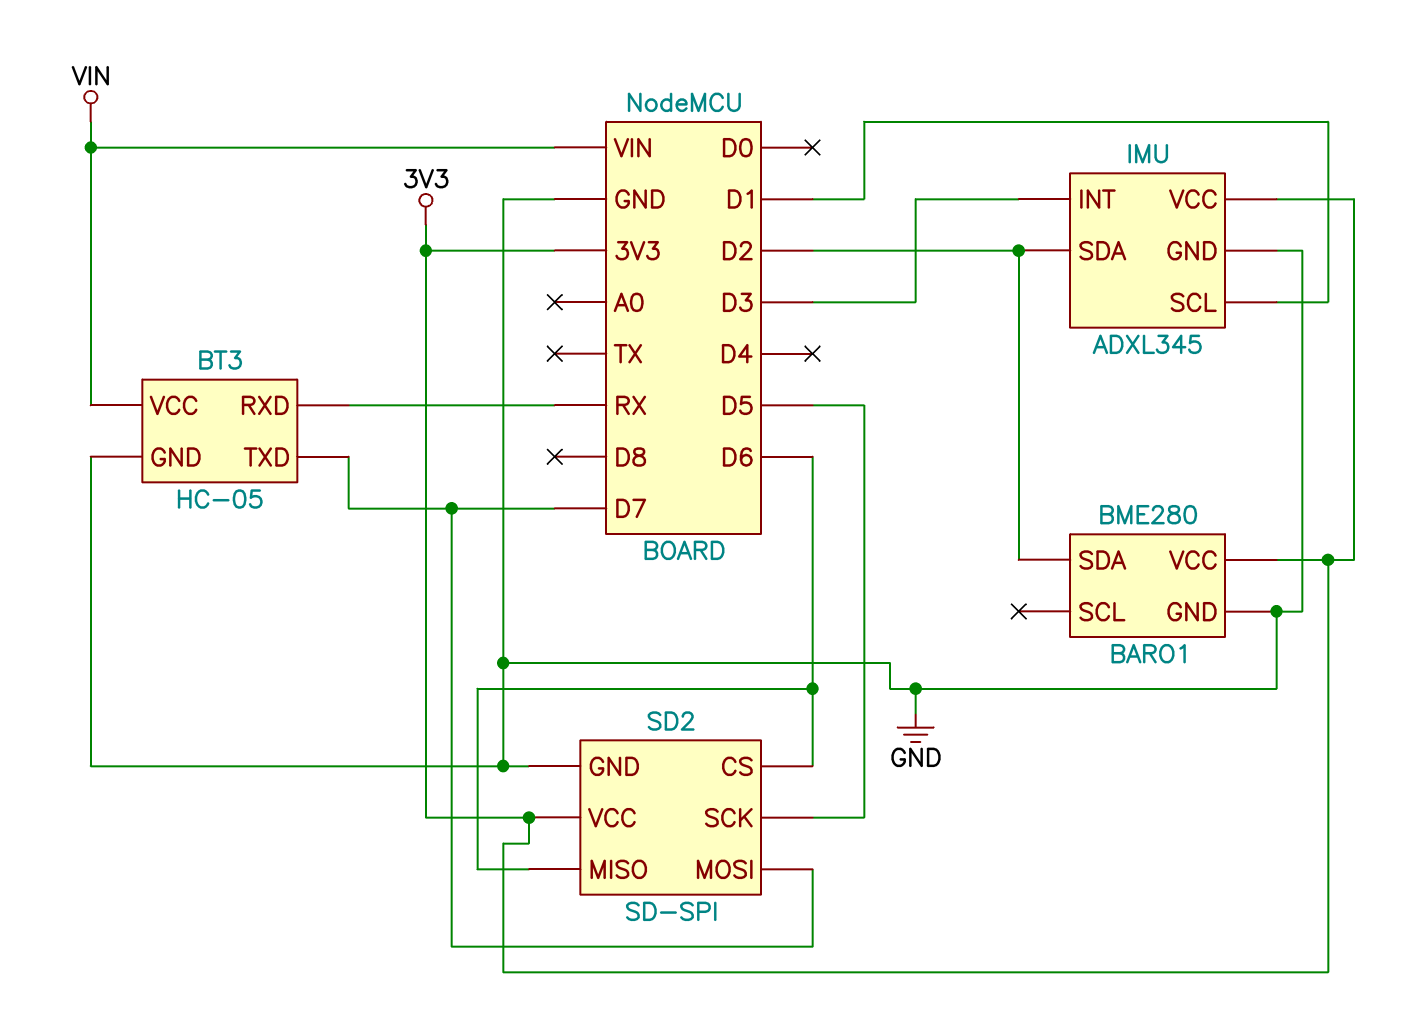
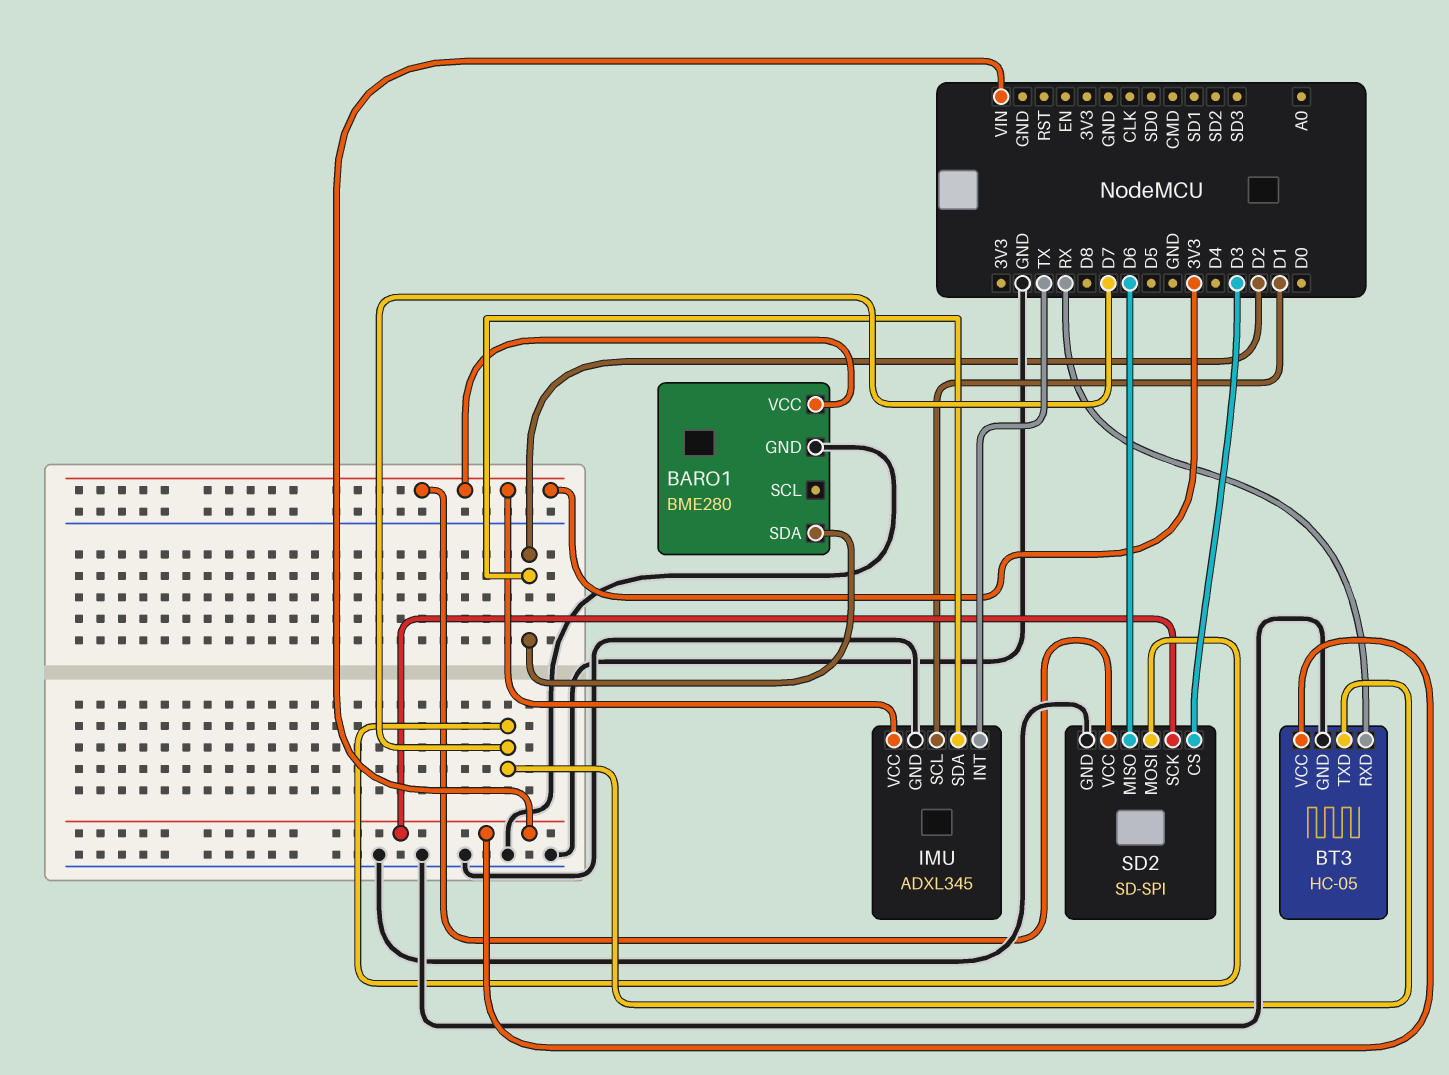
IMU pin INT: D3 -> TX
SD2 pin CS: D6 -> D3
SD2 pin SCK: D5 -> VIN

